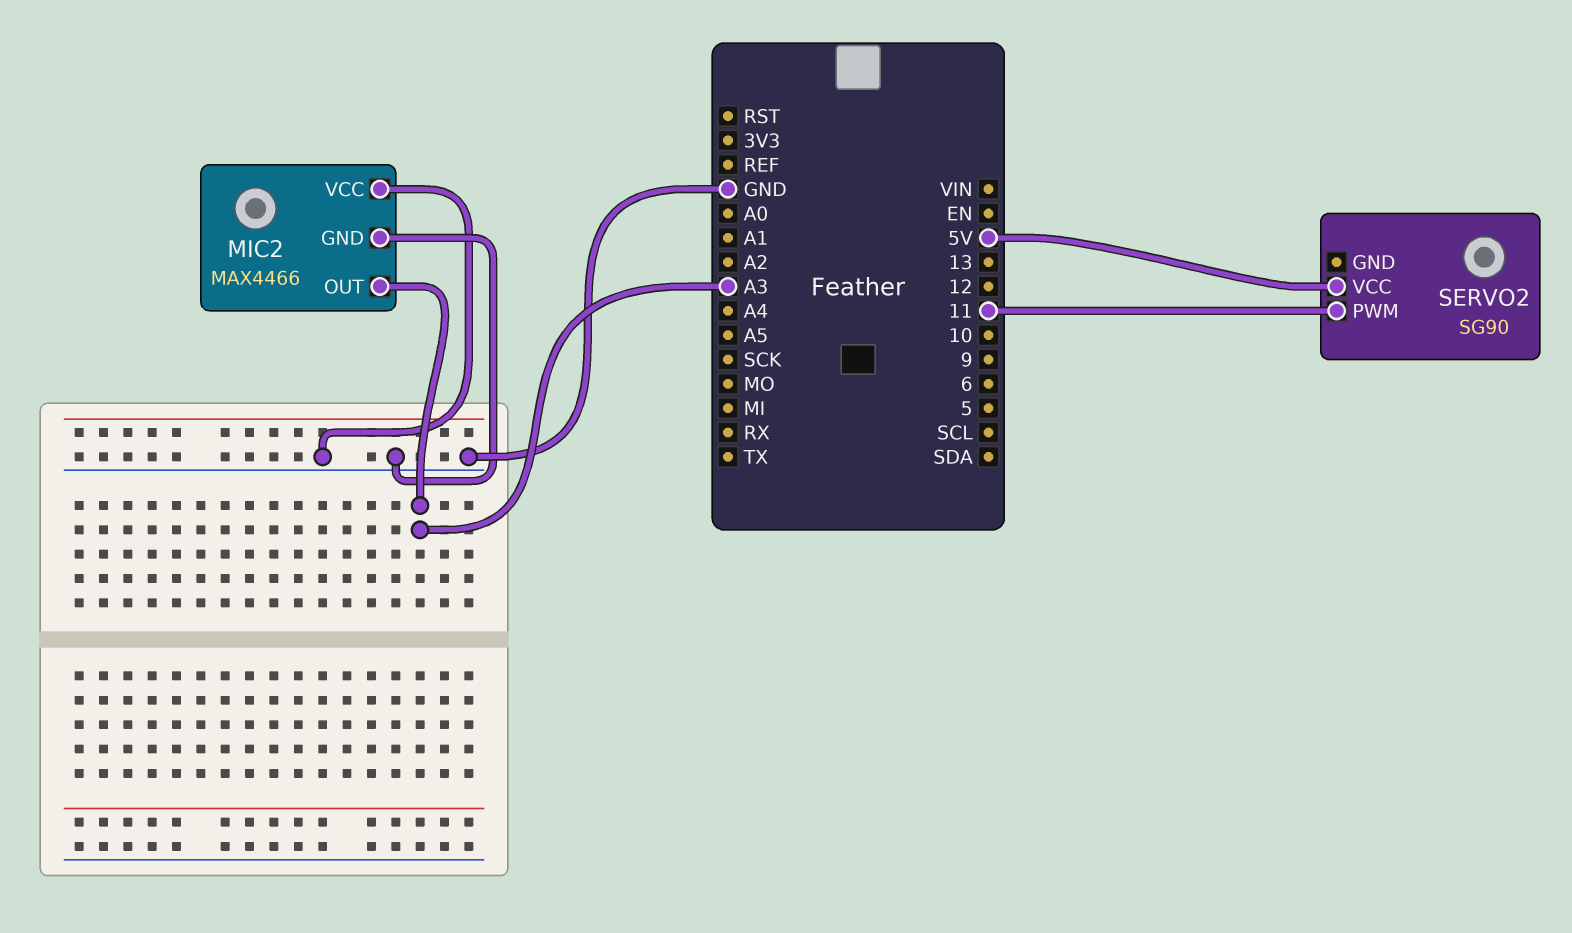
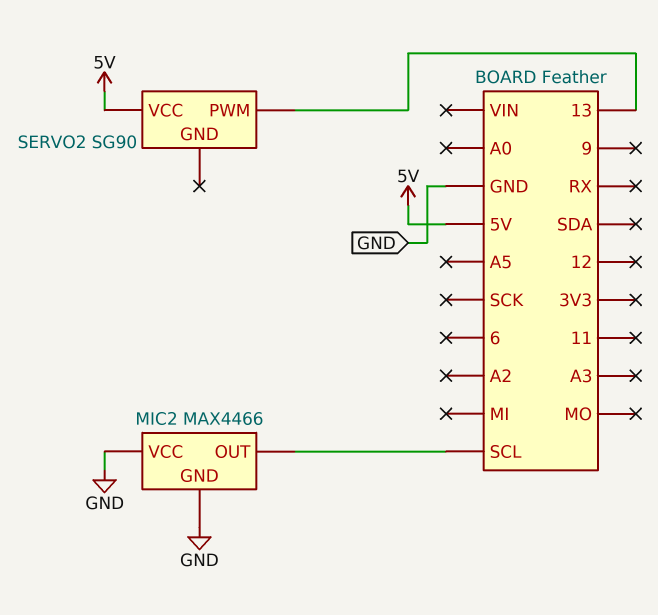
MIC2 pin OUT: A3 -> SCL
SERVO2 pin PWM: 11 -> 13

